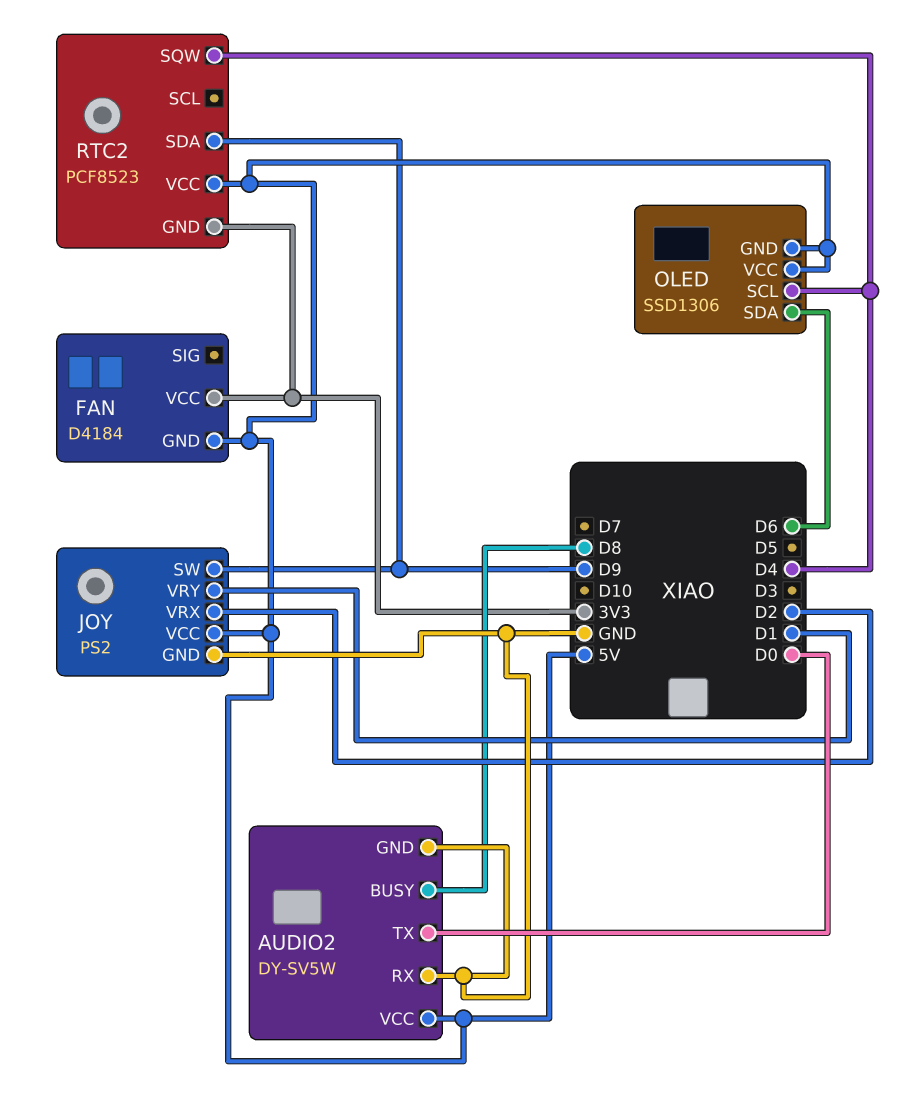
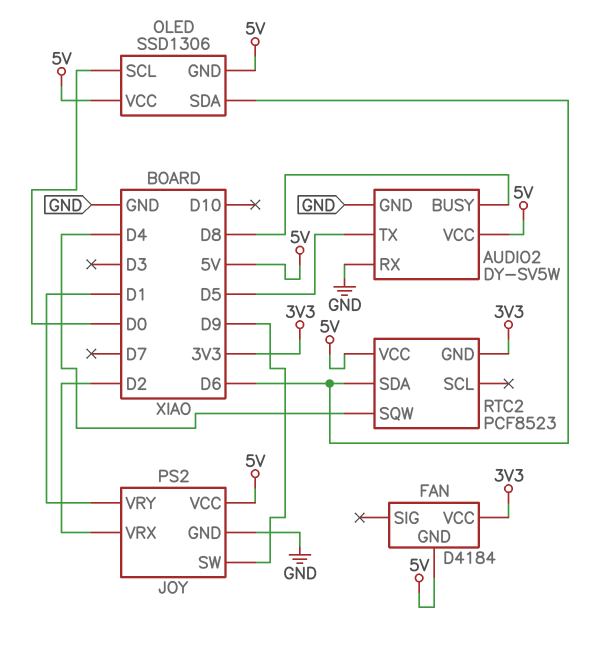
AUDIO2 pin TX: D0 -> D5
OLED pin SCL: D4 -> D0
RTC2 pin SDA: D9 -> D6

